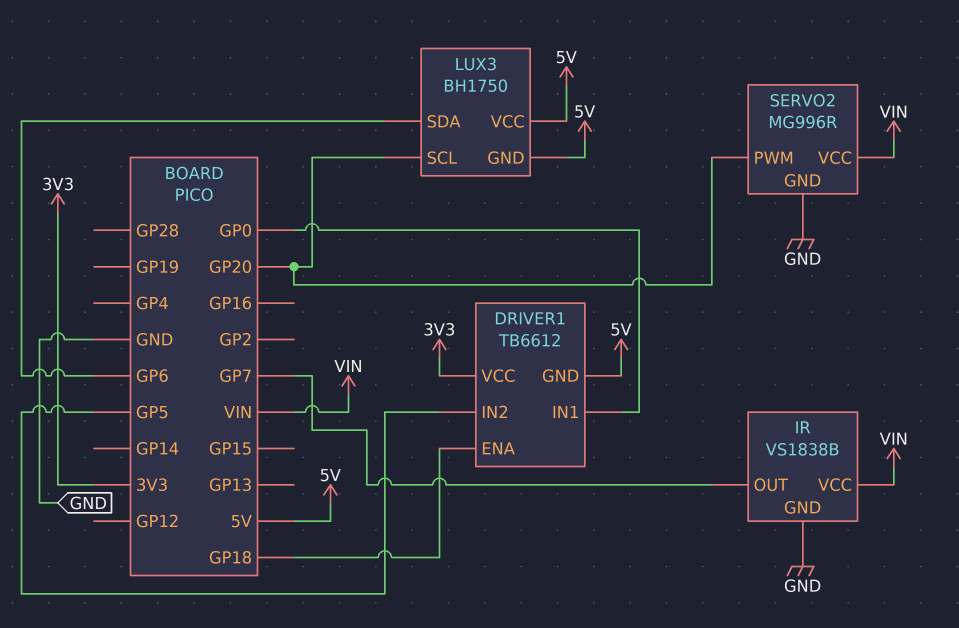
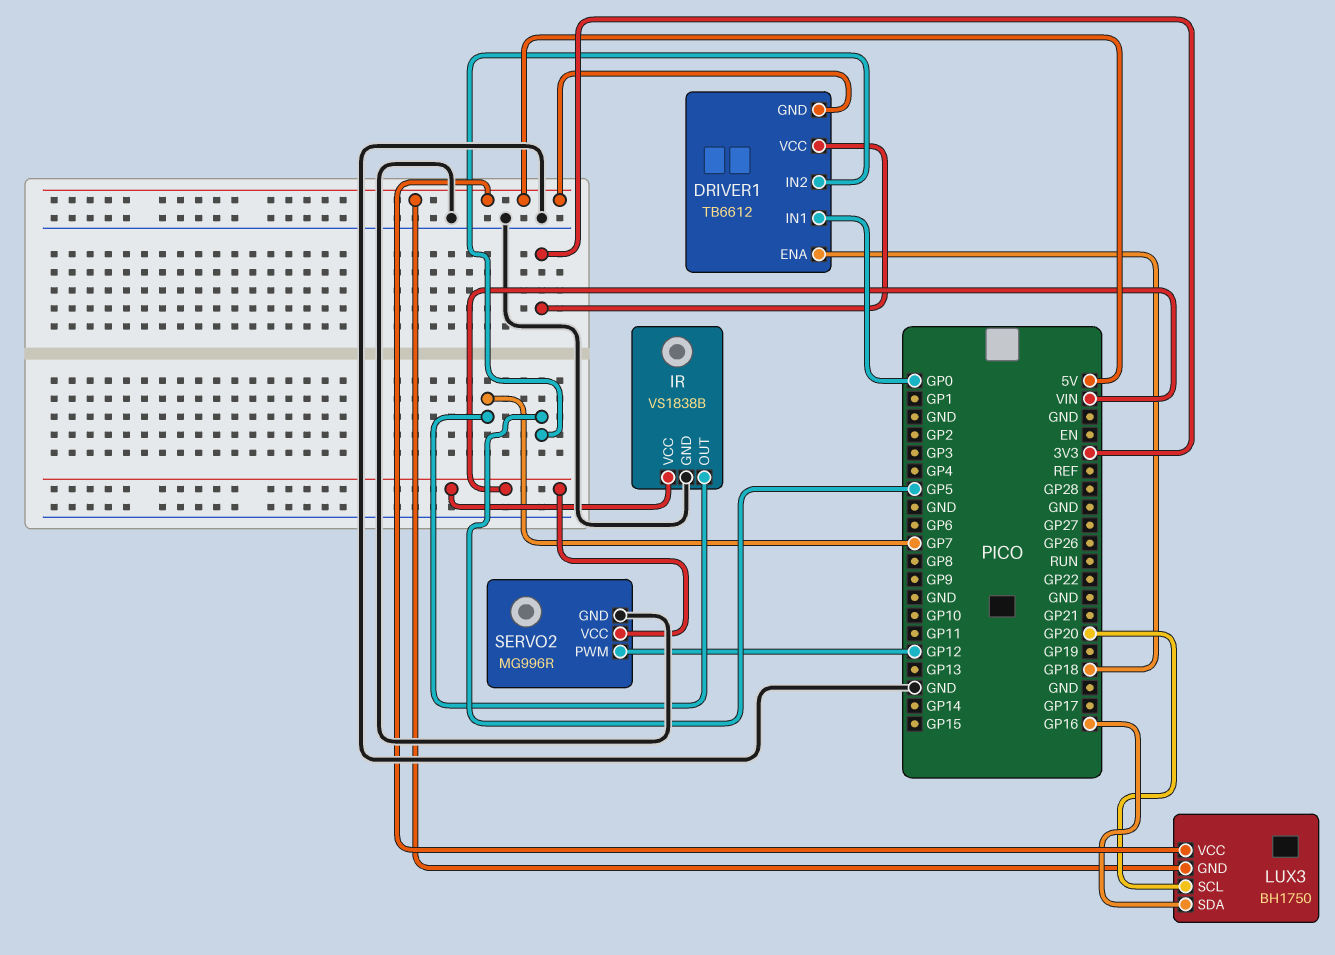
LUX3 pin SDA: GP6 -> GP16
SERVO2 pin PWM: GP20 -> GP12

